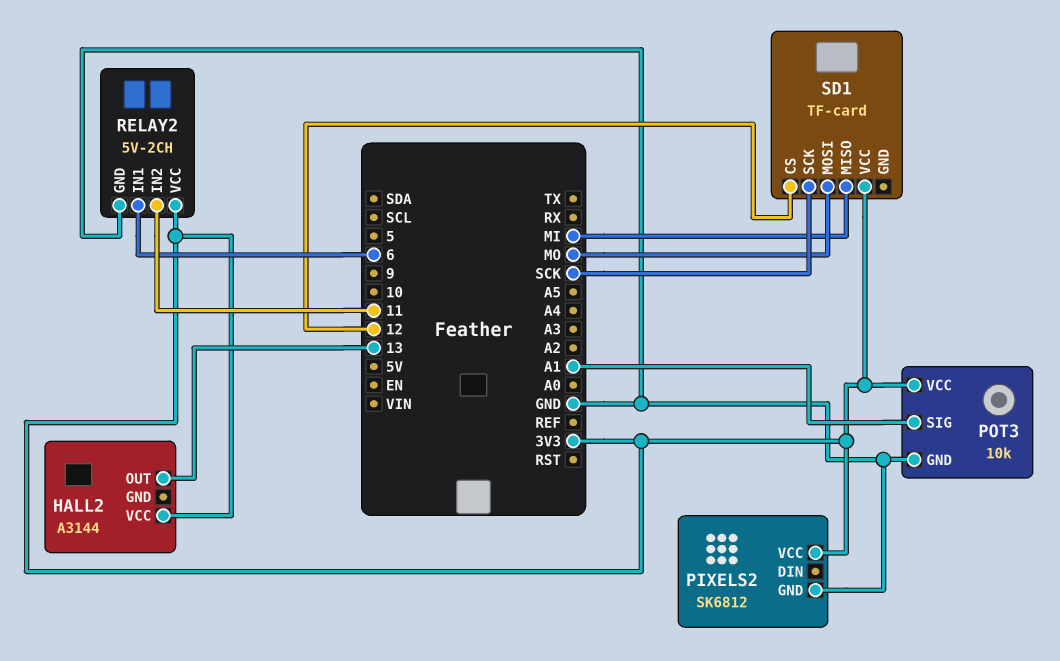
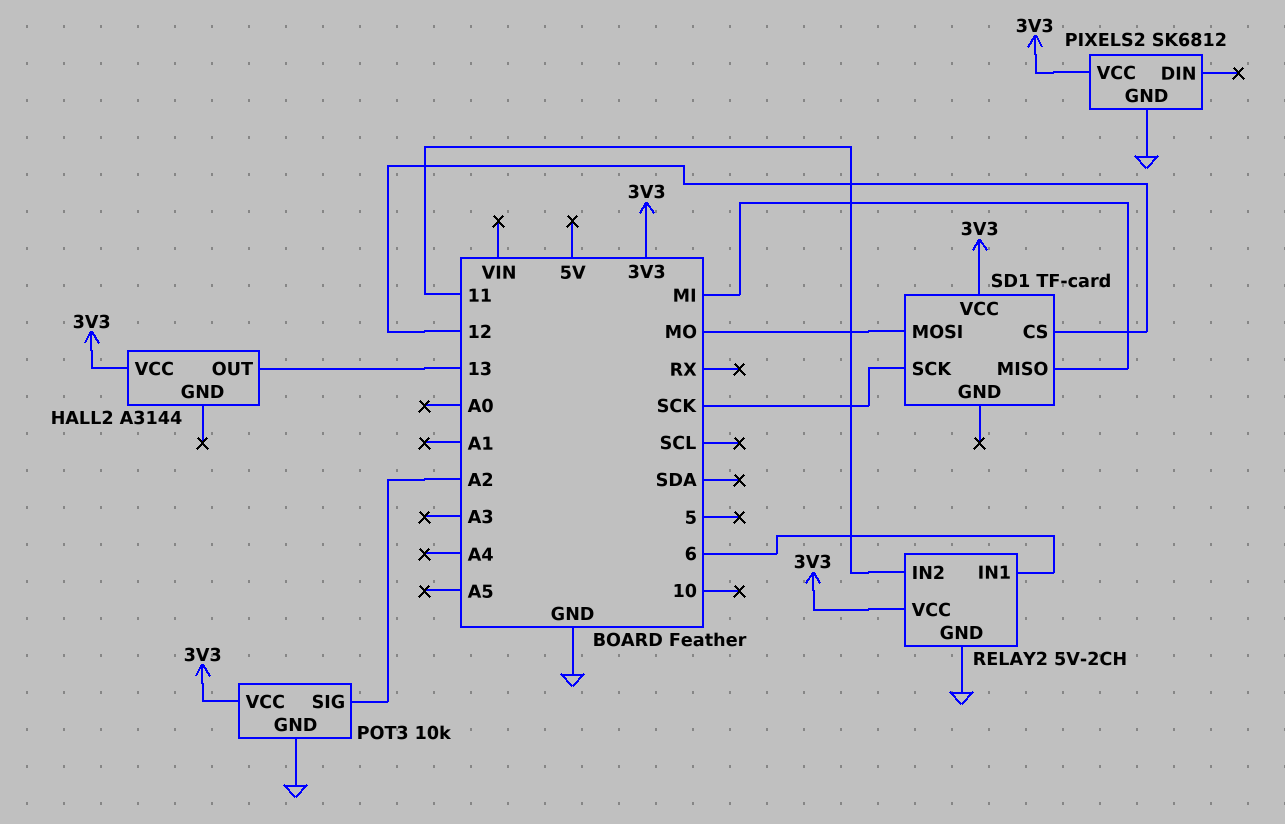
POT3 pin SIG: A1 -> A2

